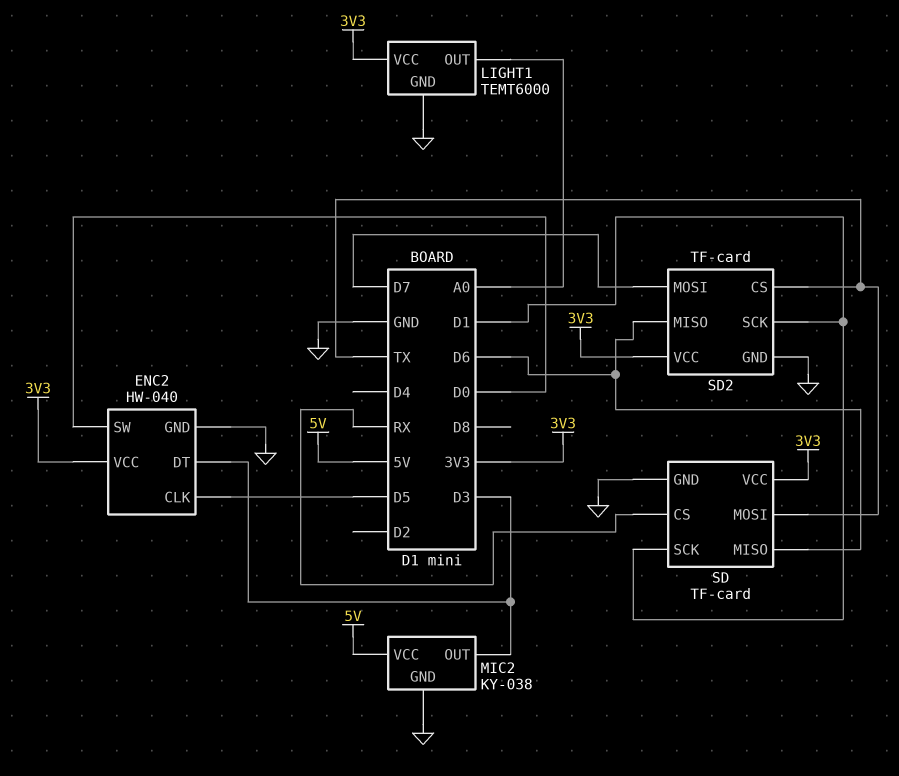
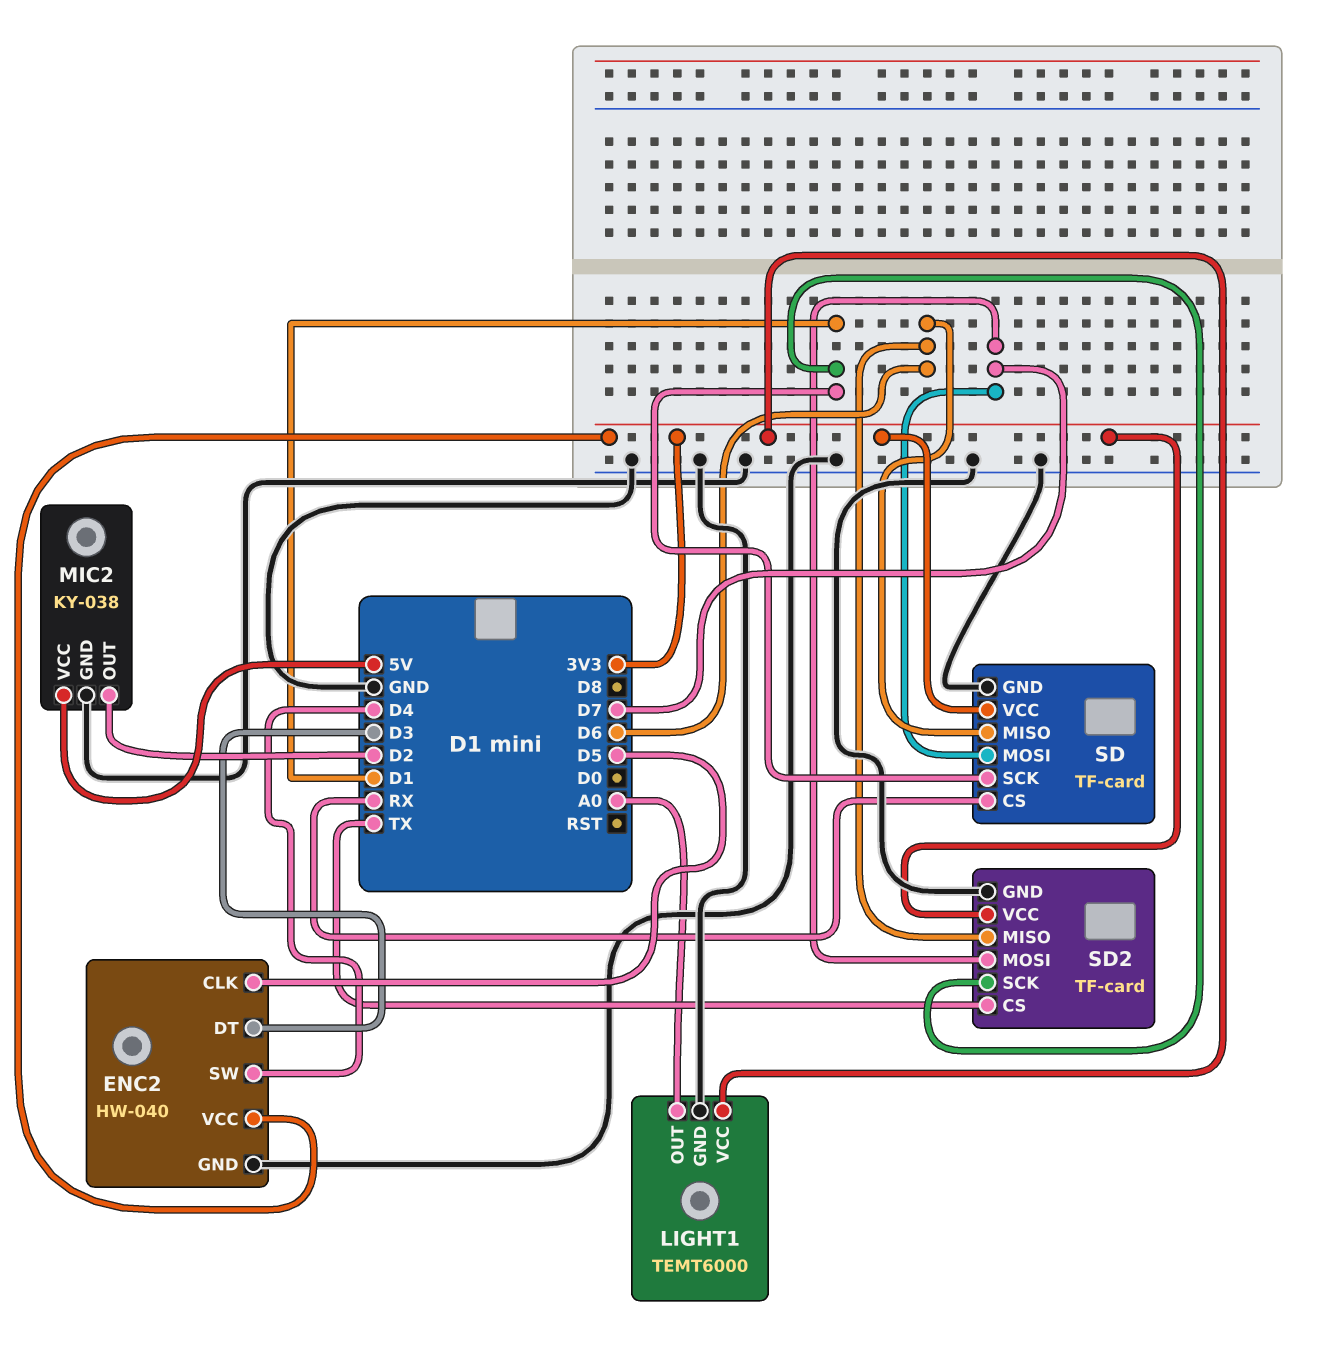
ENC2 pin SW: D0 -> D4
MIC2 pin OUT: D3 -> D2
SD pin MOSI: TX -> D7

